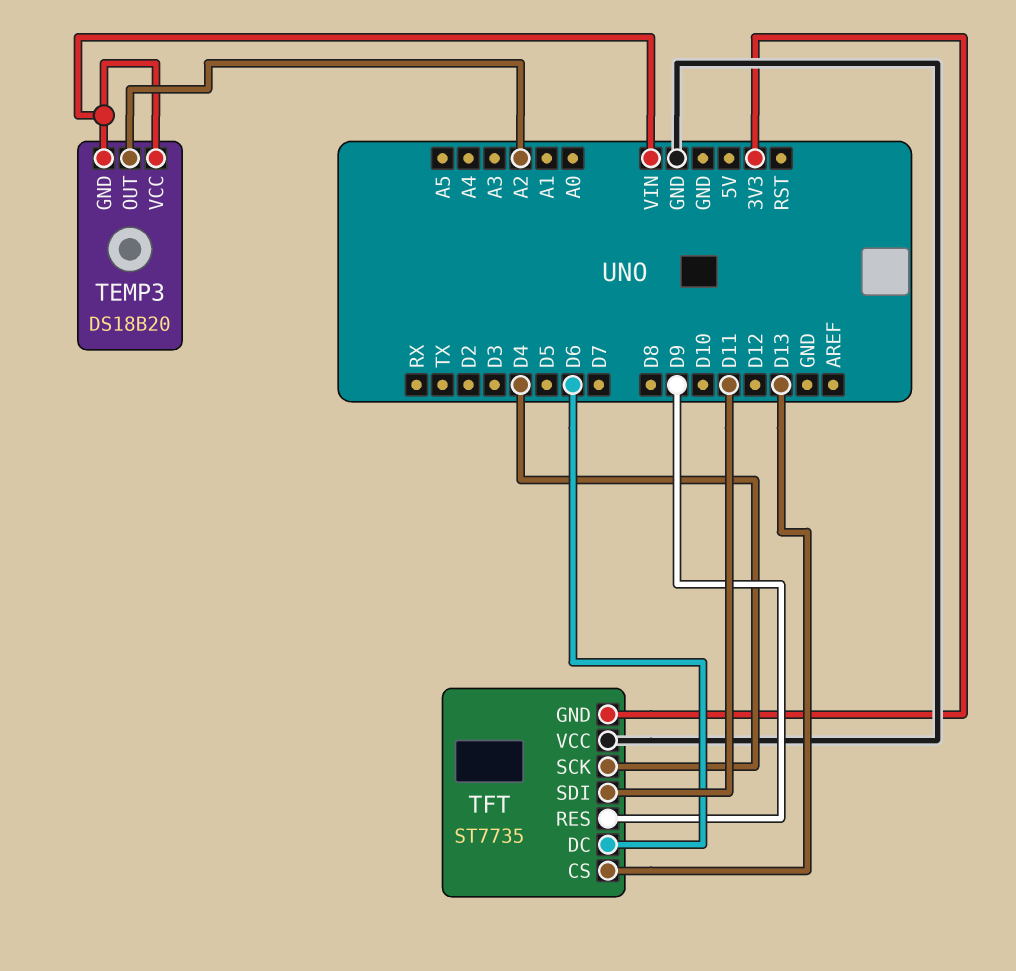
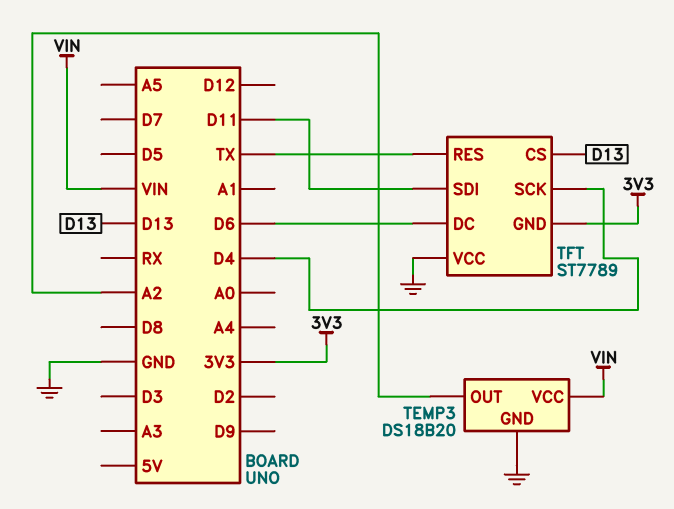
TEMP3 pin GND: VIN -> GND
TFT: ST7735 -> ST7789
TFT pin RES: D9 -> TX

